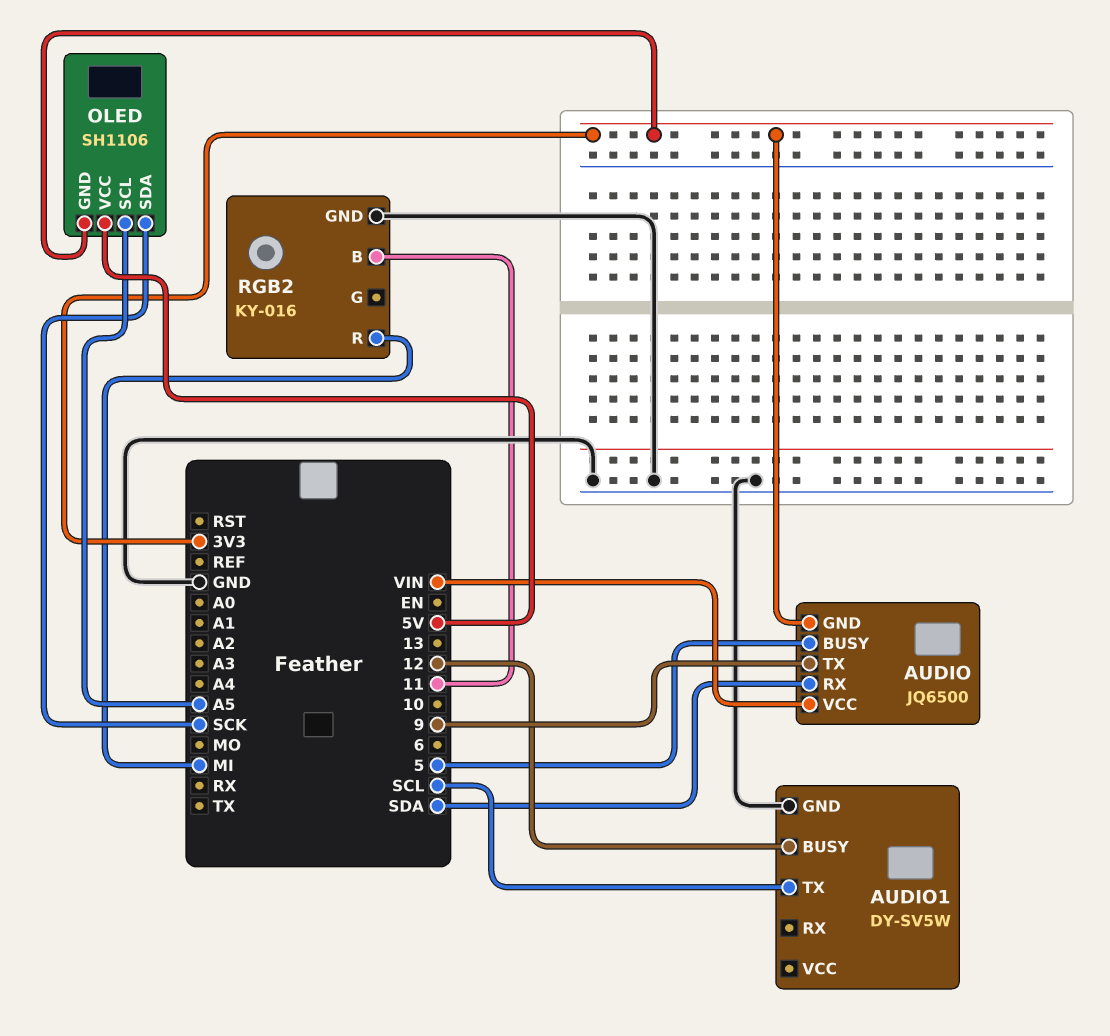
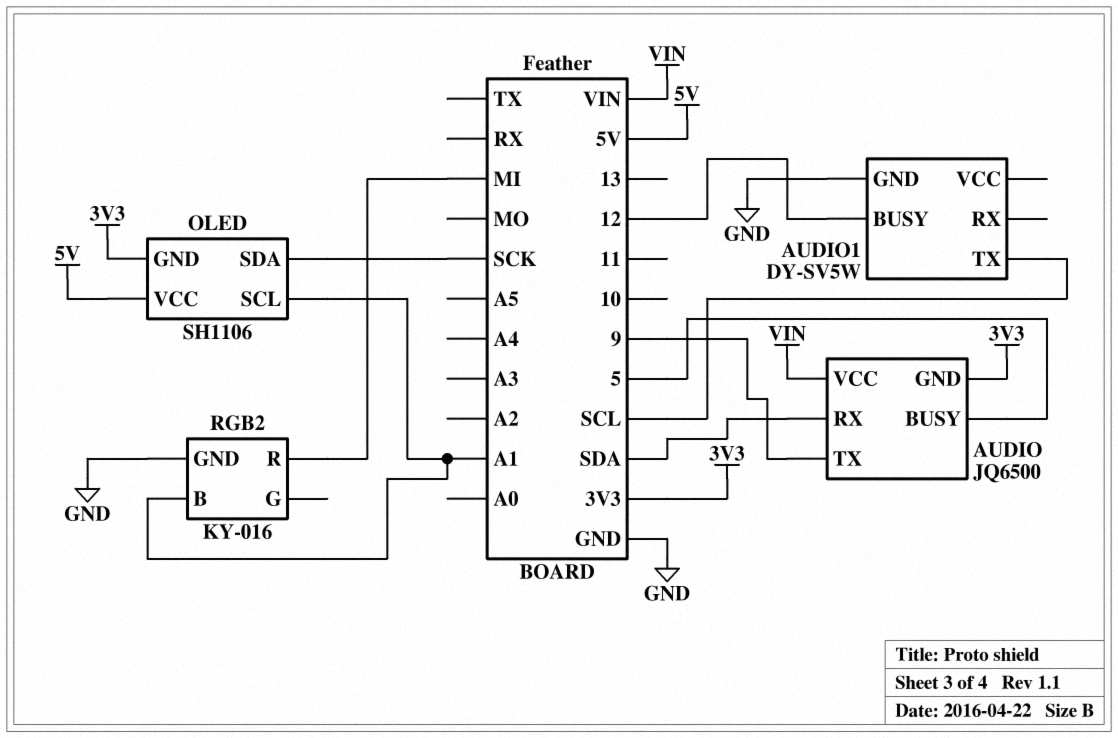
OLED pin SCL: A5 -> A1
RGB2 pin B: 11 -> A1

